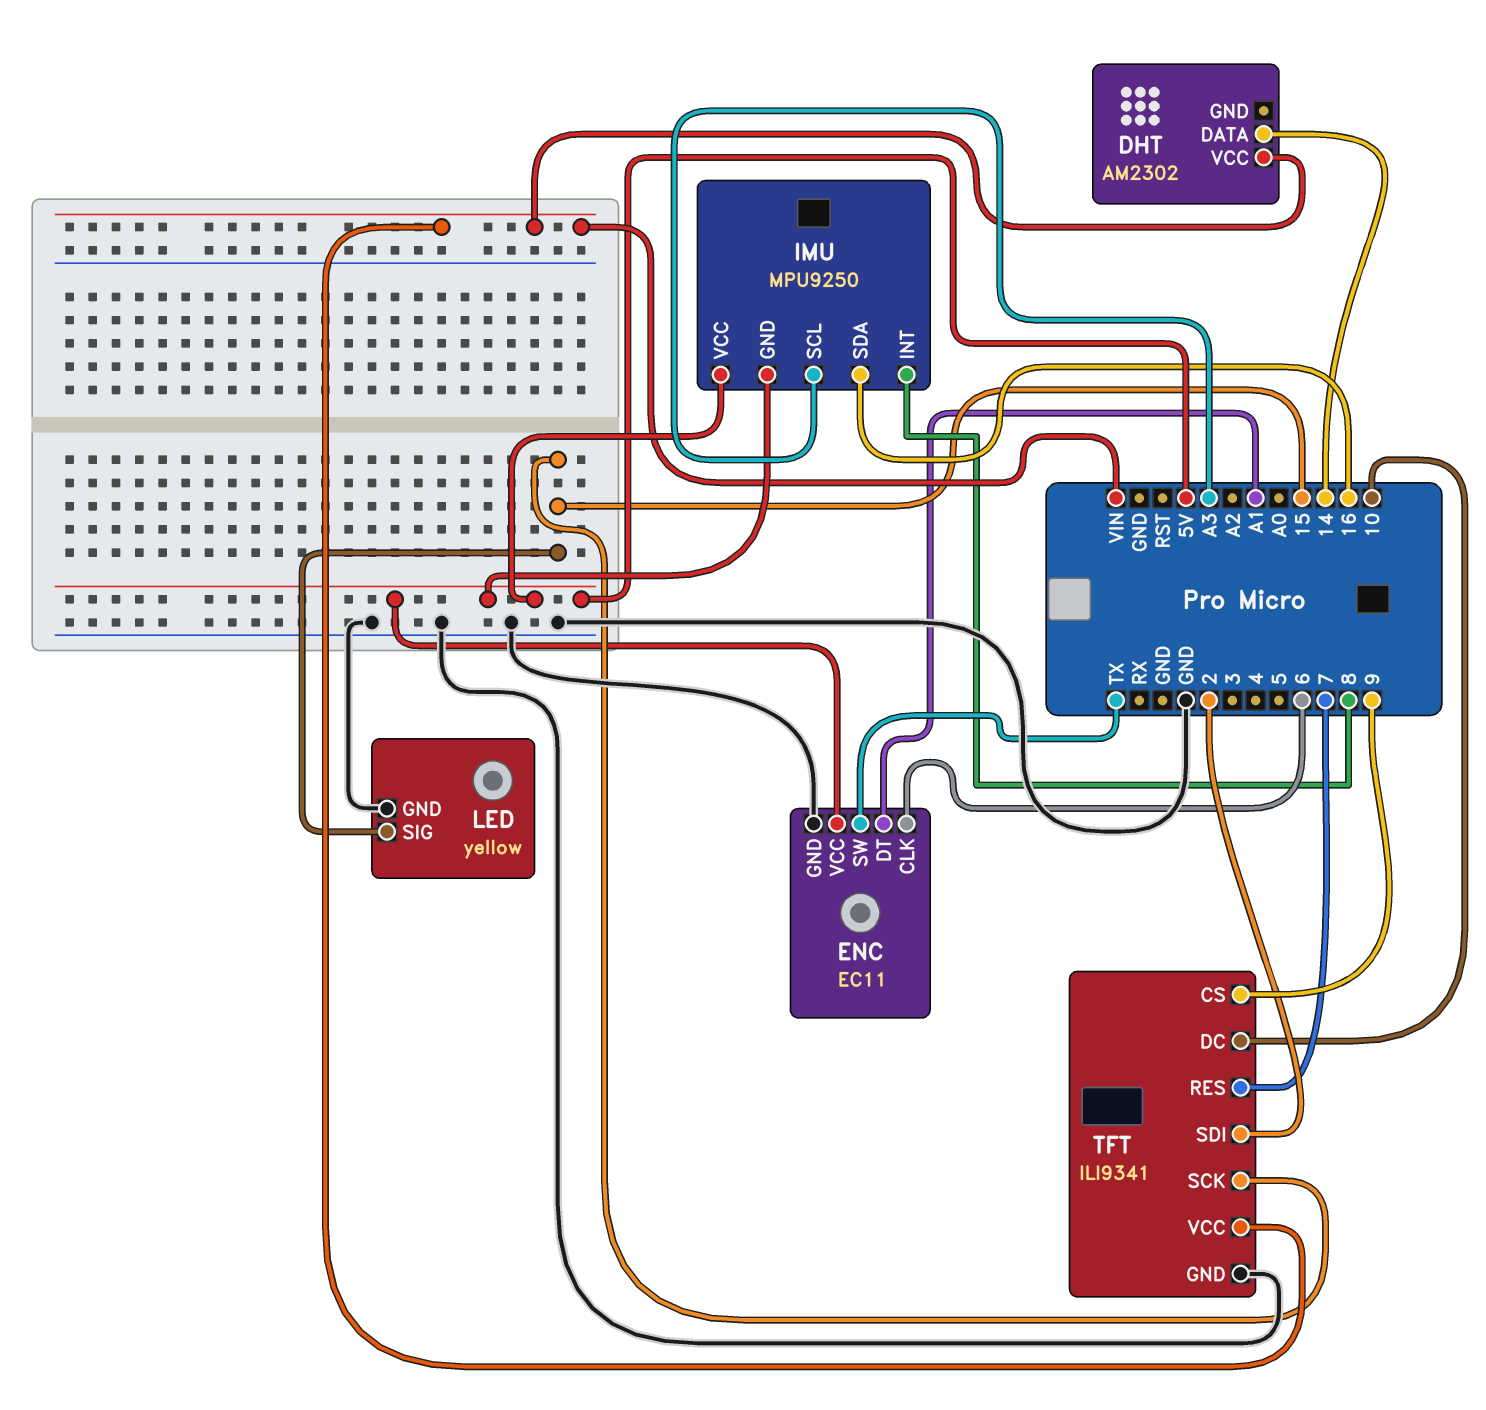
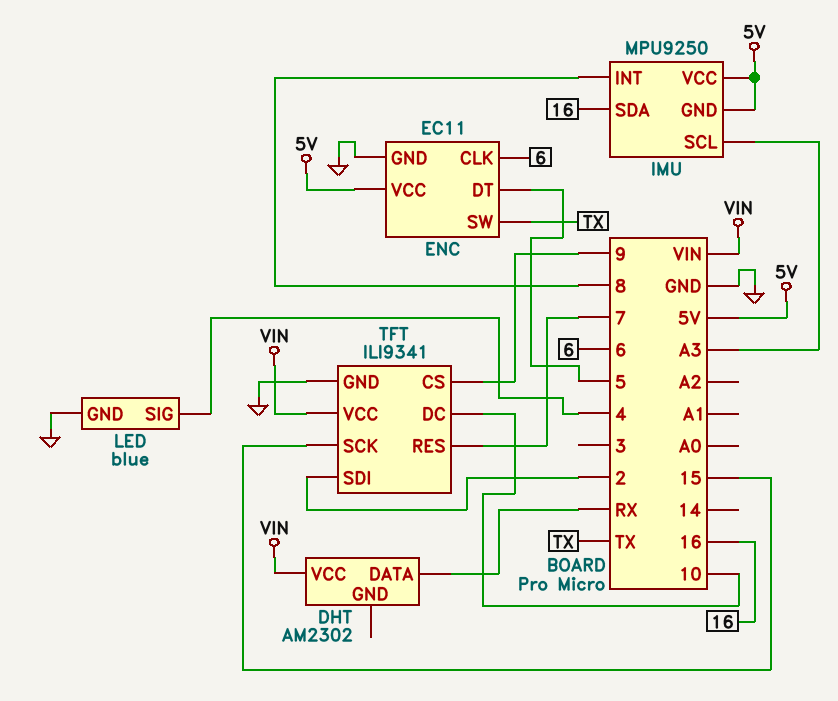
DHT pin DATA: 14 -> RX
ENC pin DT: A1 -> 5
LED: yellow -> blue
LED pin SIG: 15 -> 4

